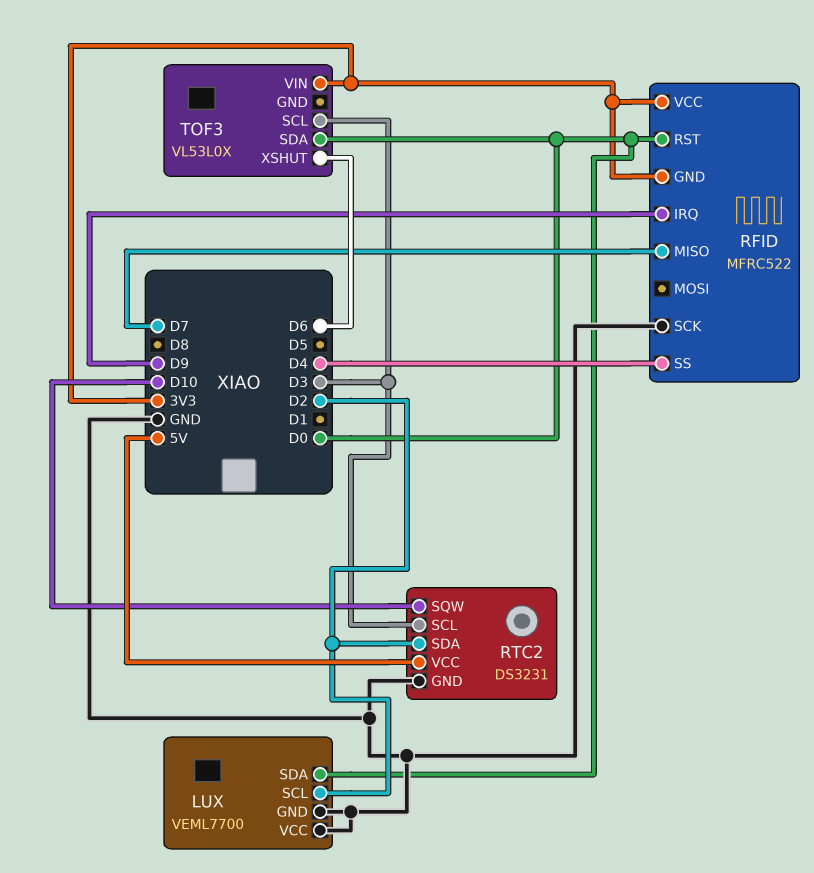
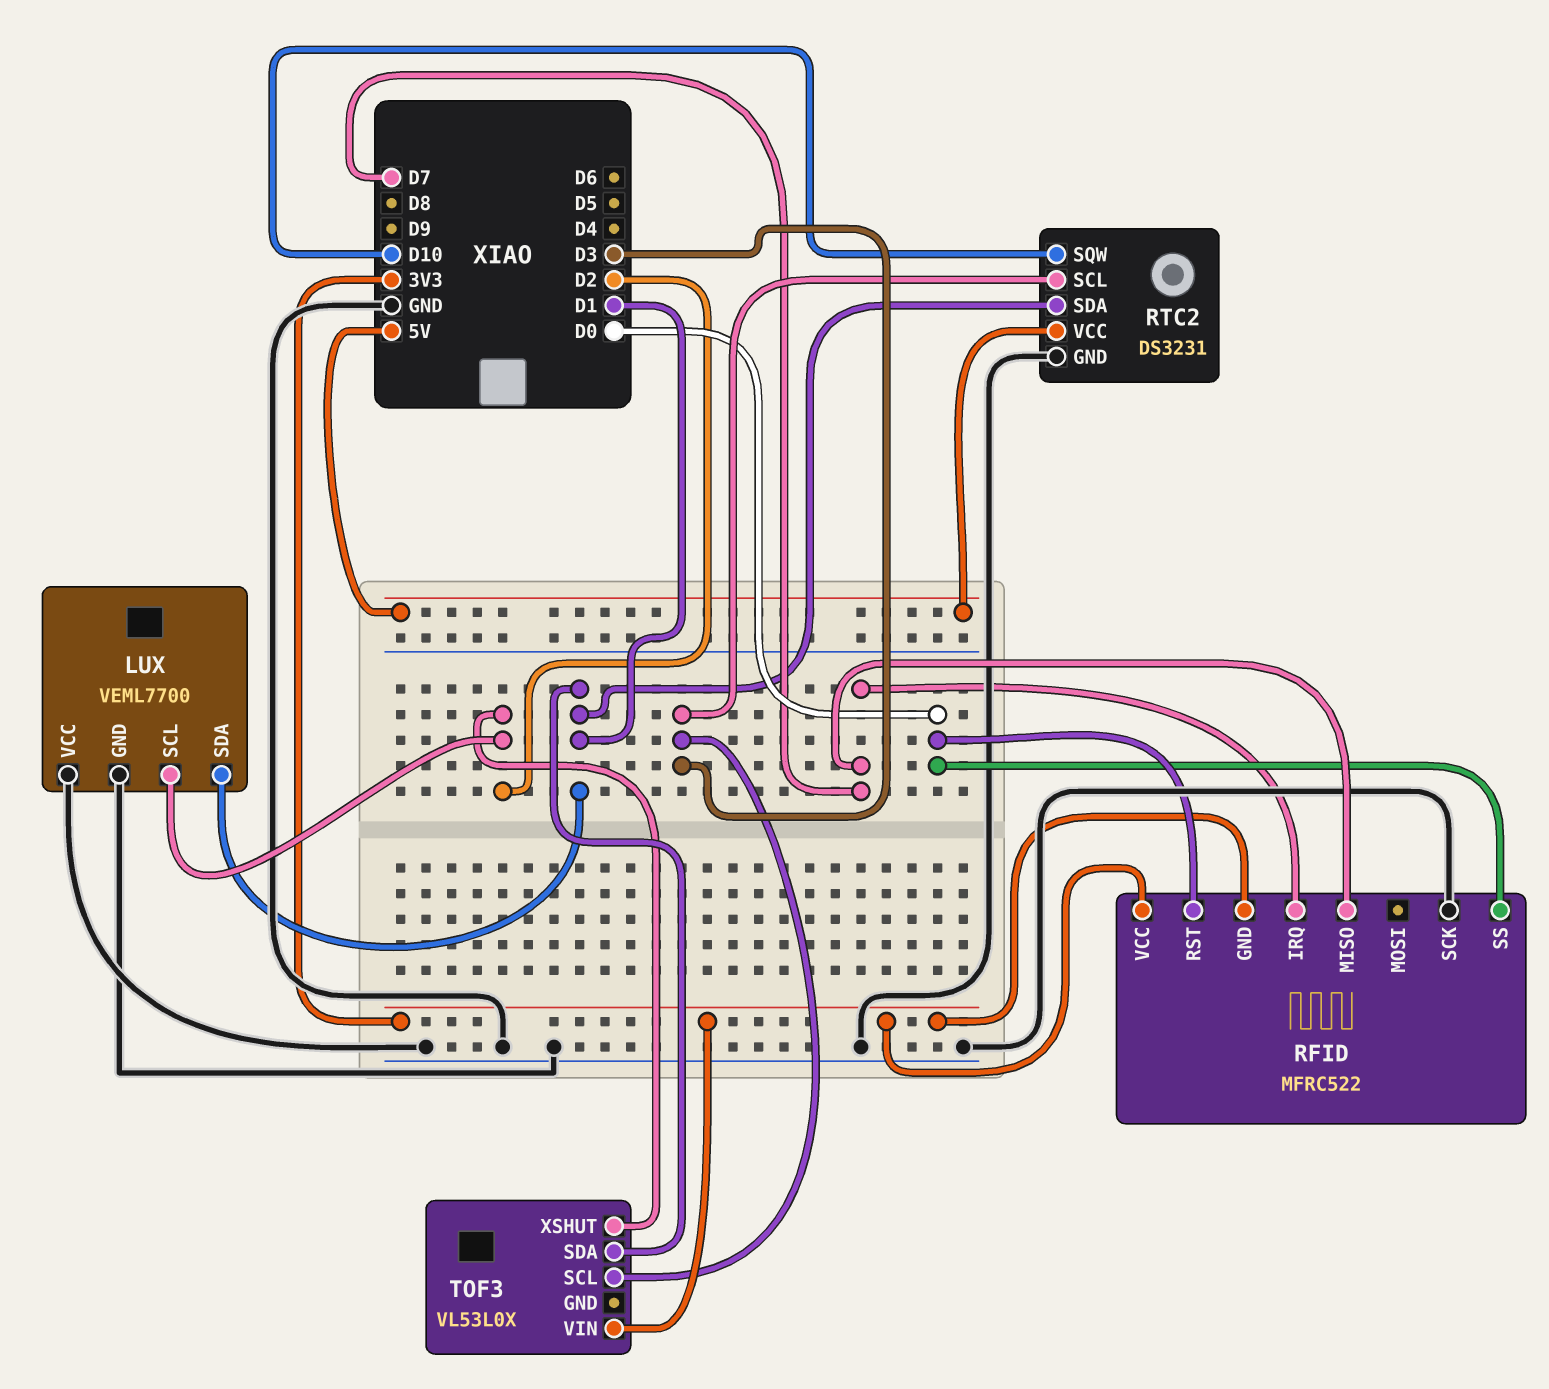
LUX pin SDA: D0 -> D1
RFID pin IRQ: D9 -> D7
RFID pin SS: D4 -> D0
RTC2 pin SDA: D2 -> D1
TOF3 pin SDA: D0 -> D1
TOF3 pin XSHUT: D6 -> D2

